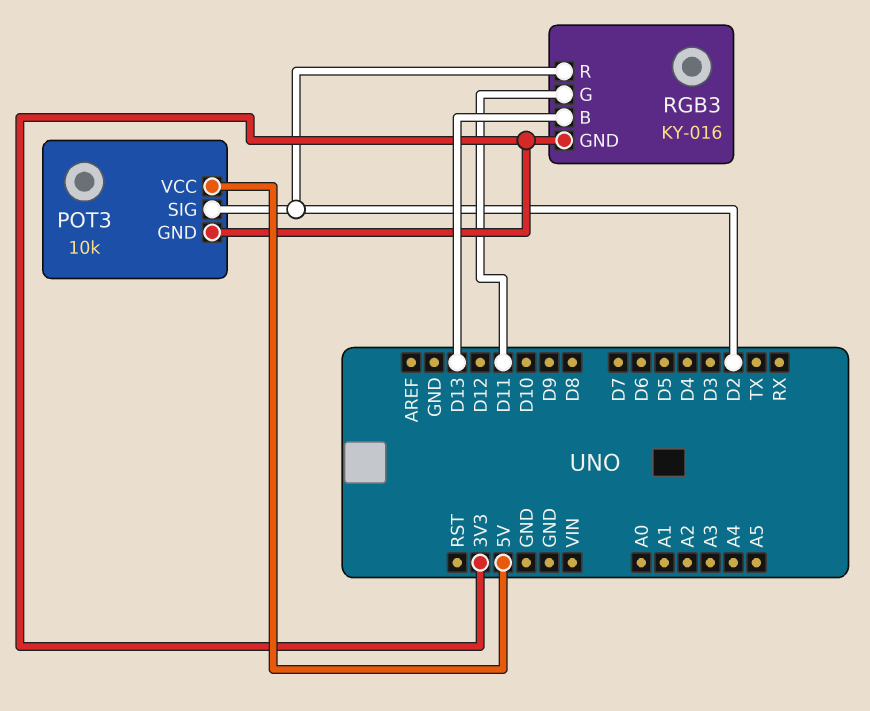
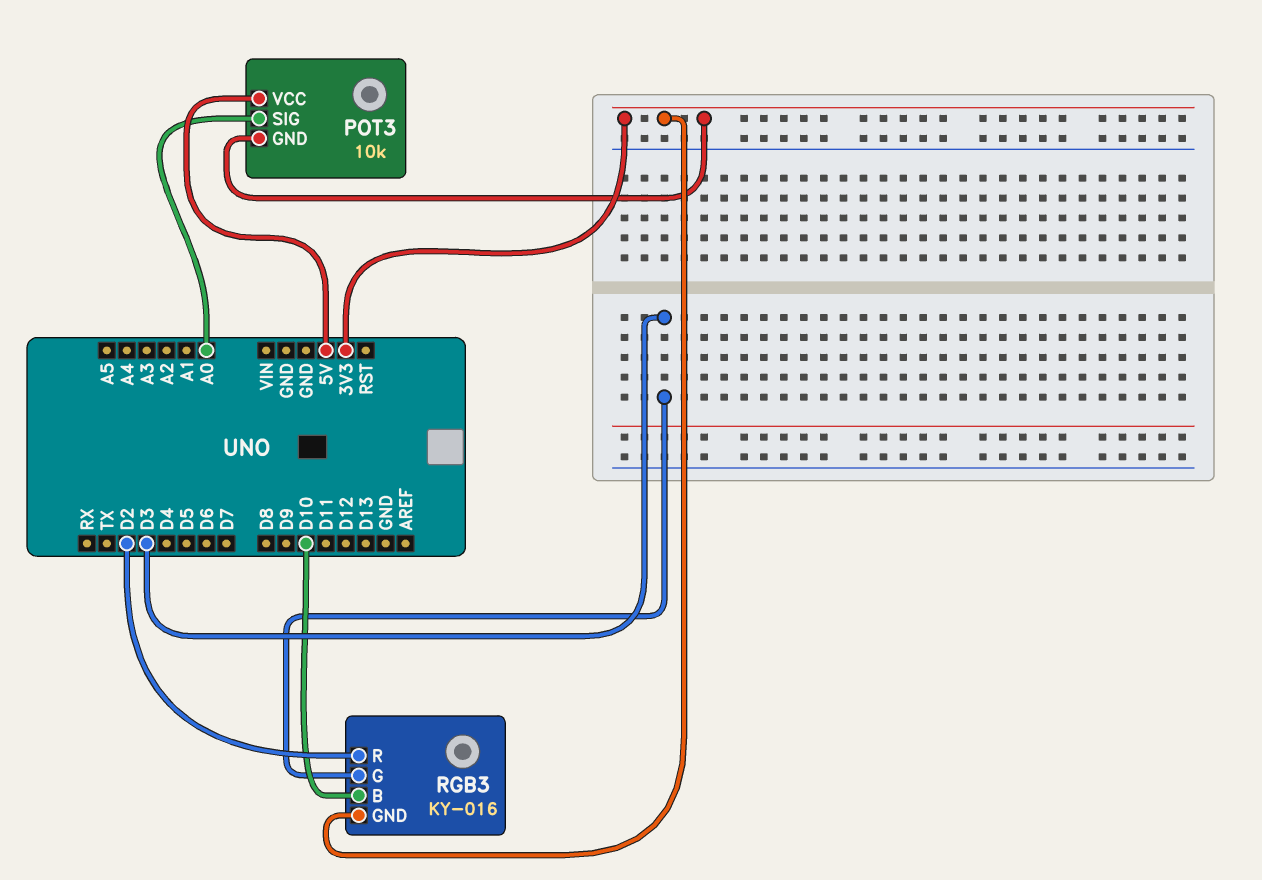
POT3 pin SIG: D2 -> A0
RGB3 pin B: D13 -> D10
RGB3 pin G: D11 -> D3

